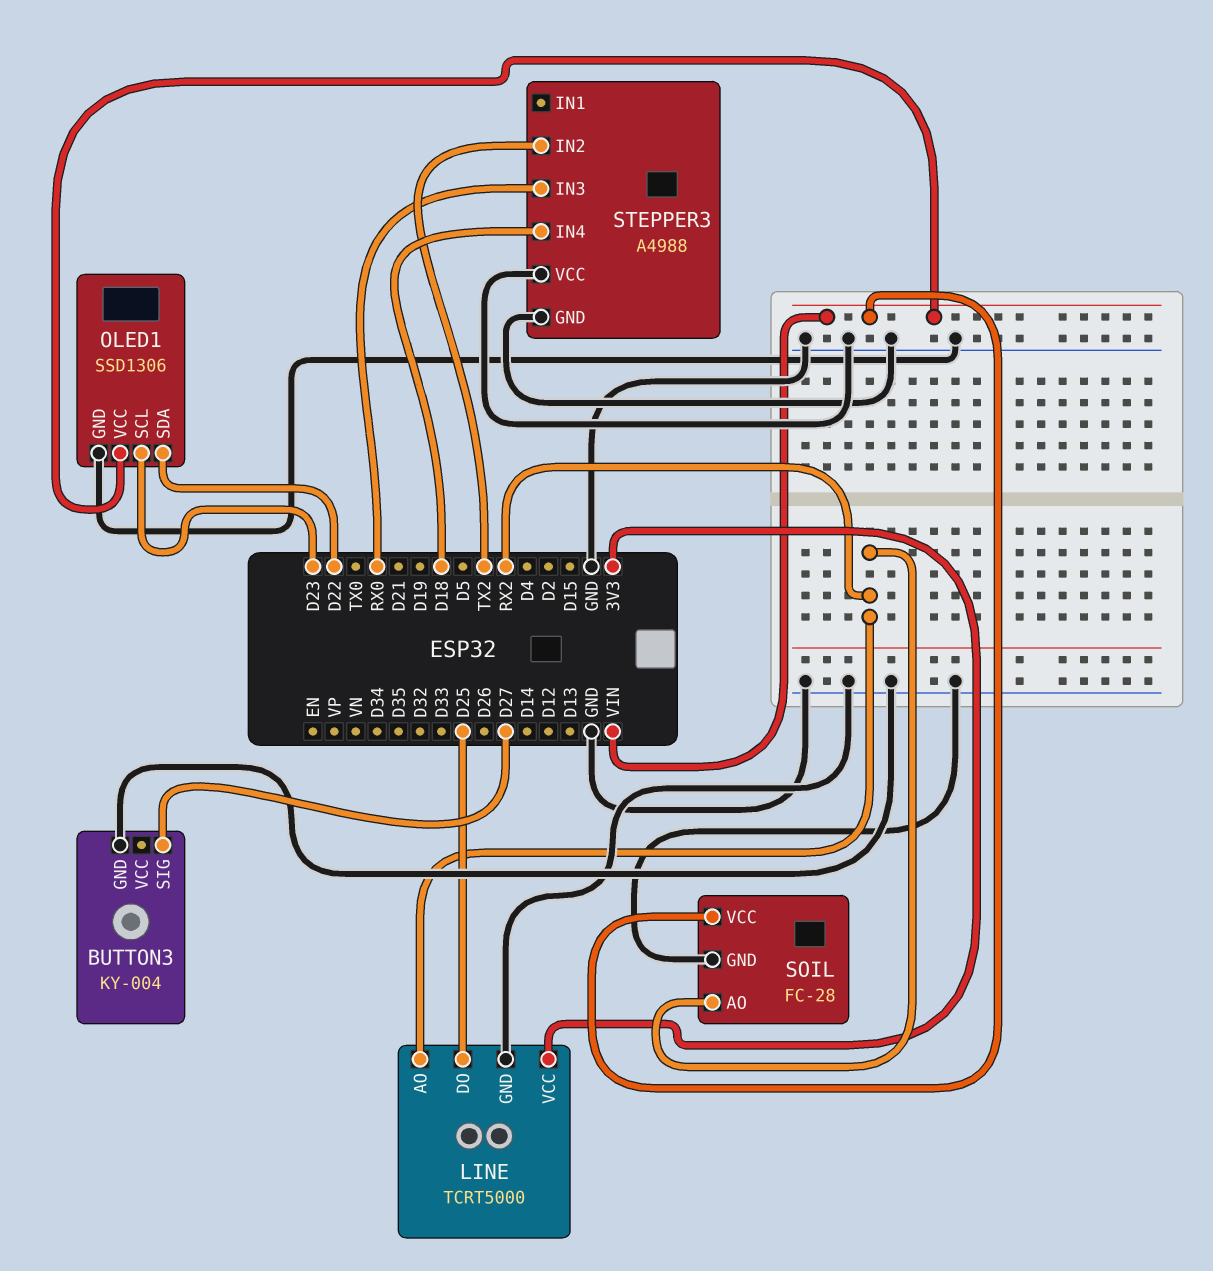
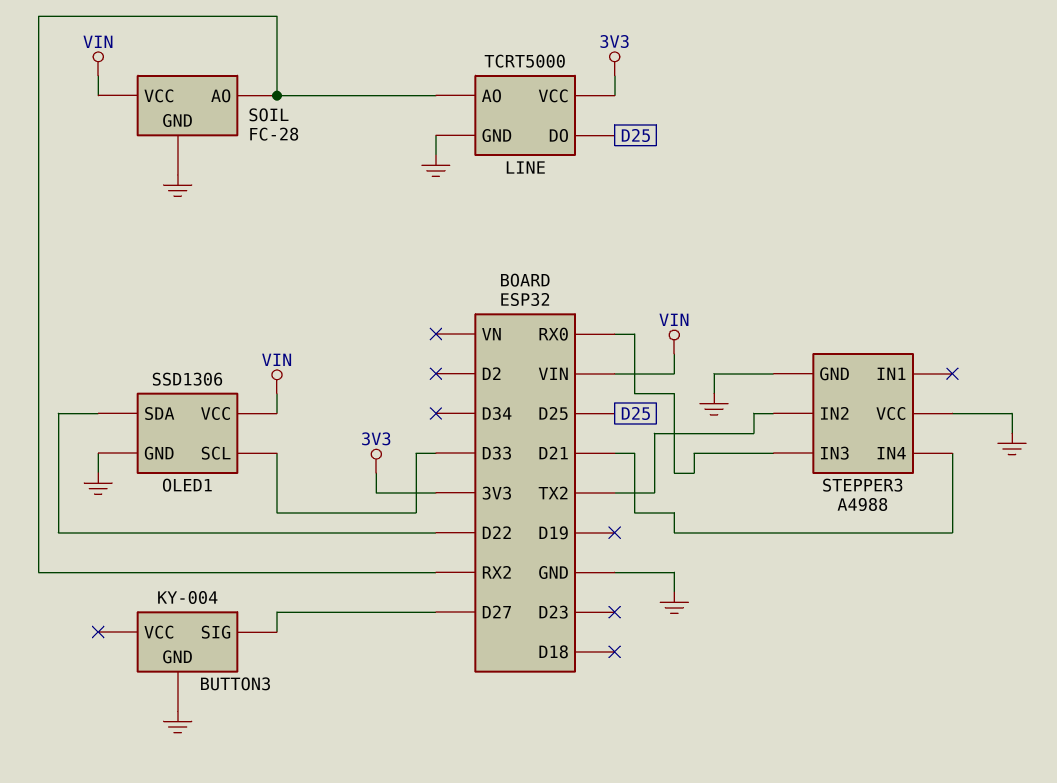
OLED1 pin SCL: D23 -> D33
STEPPER3 pin IN4: D18 -> D21

